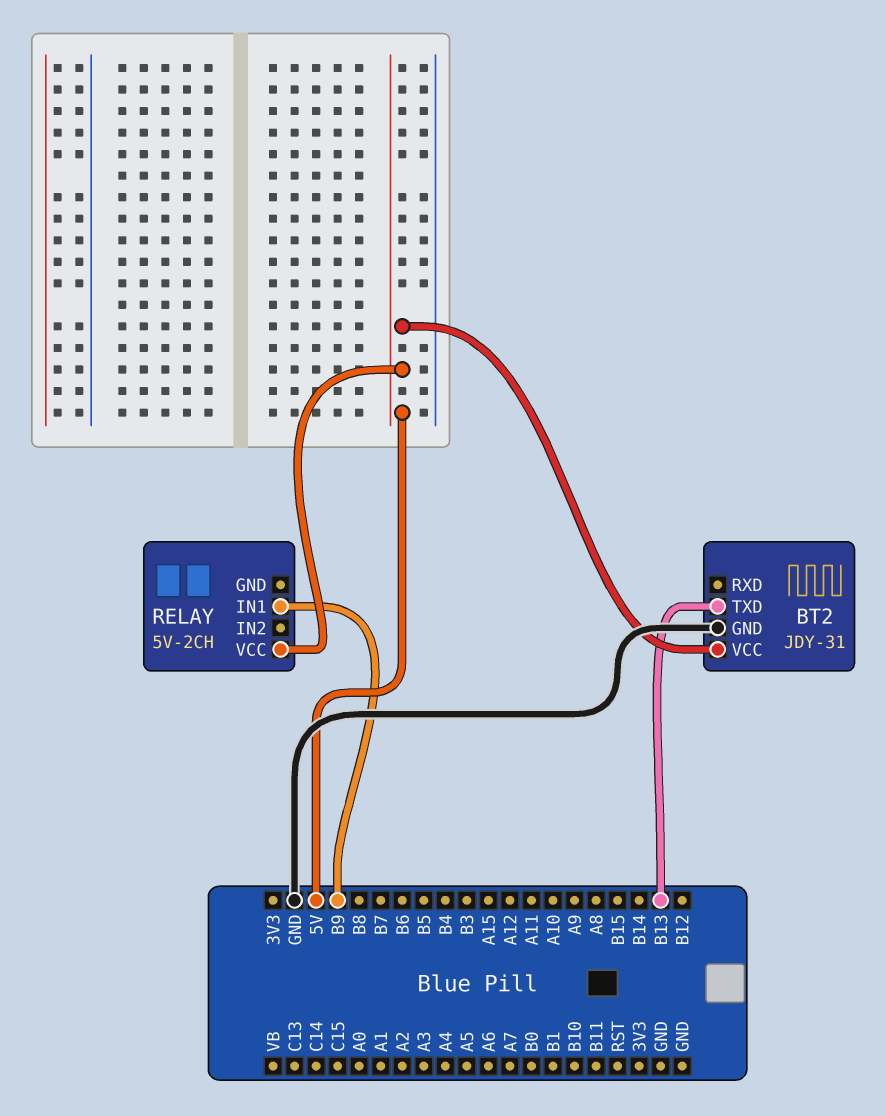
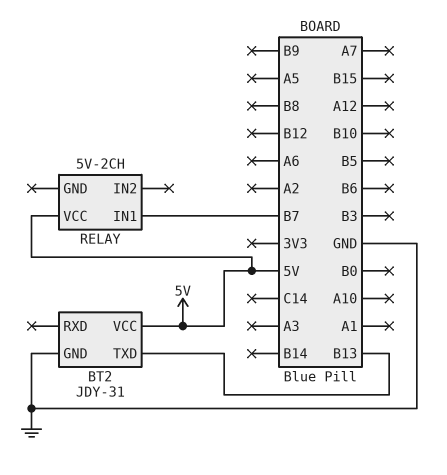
RELAY pin IN1: B9 -> B7

